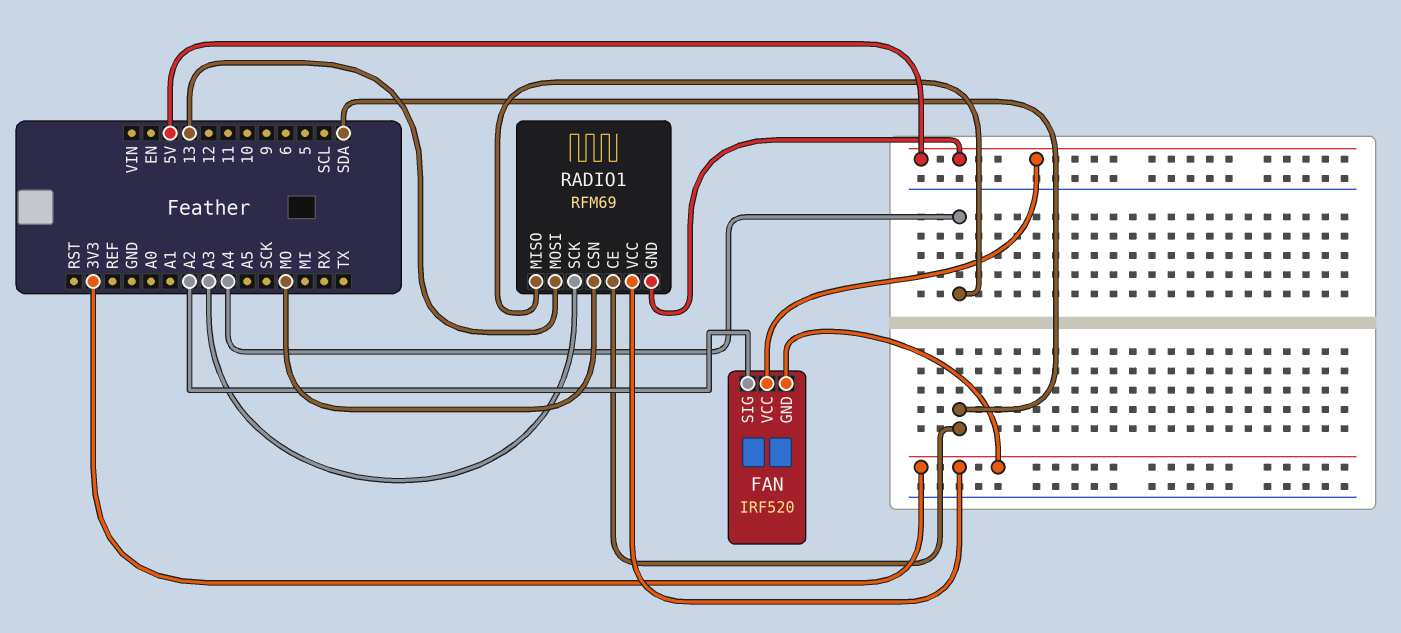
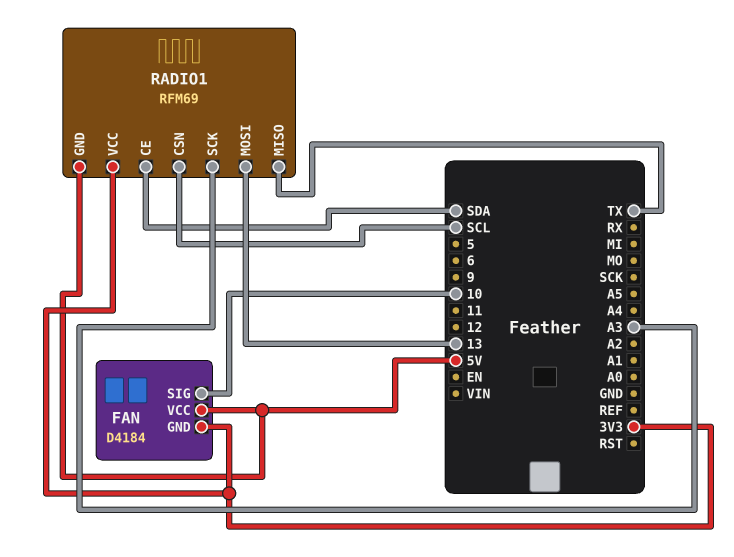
FAN: IRF520 -> D4184
FAN pin SIG: A2 -> 10
RADIO1 pin CSN: MO -> SCL
RADIO1 pin MISO: A4 -> TX

